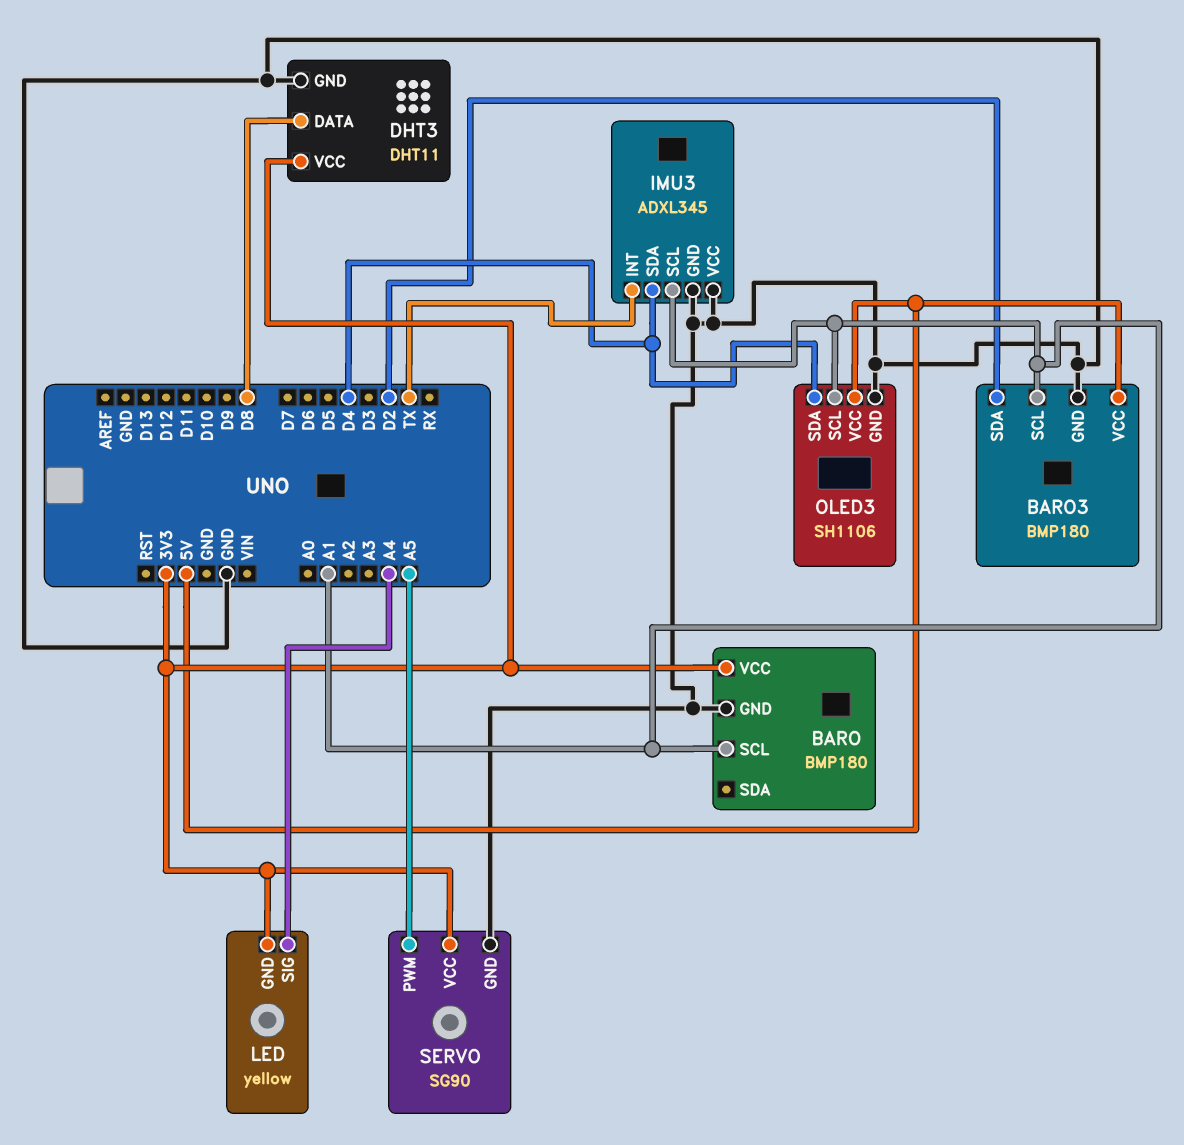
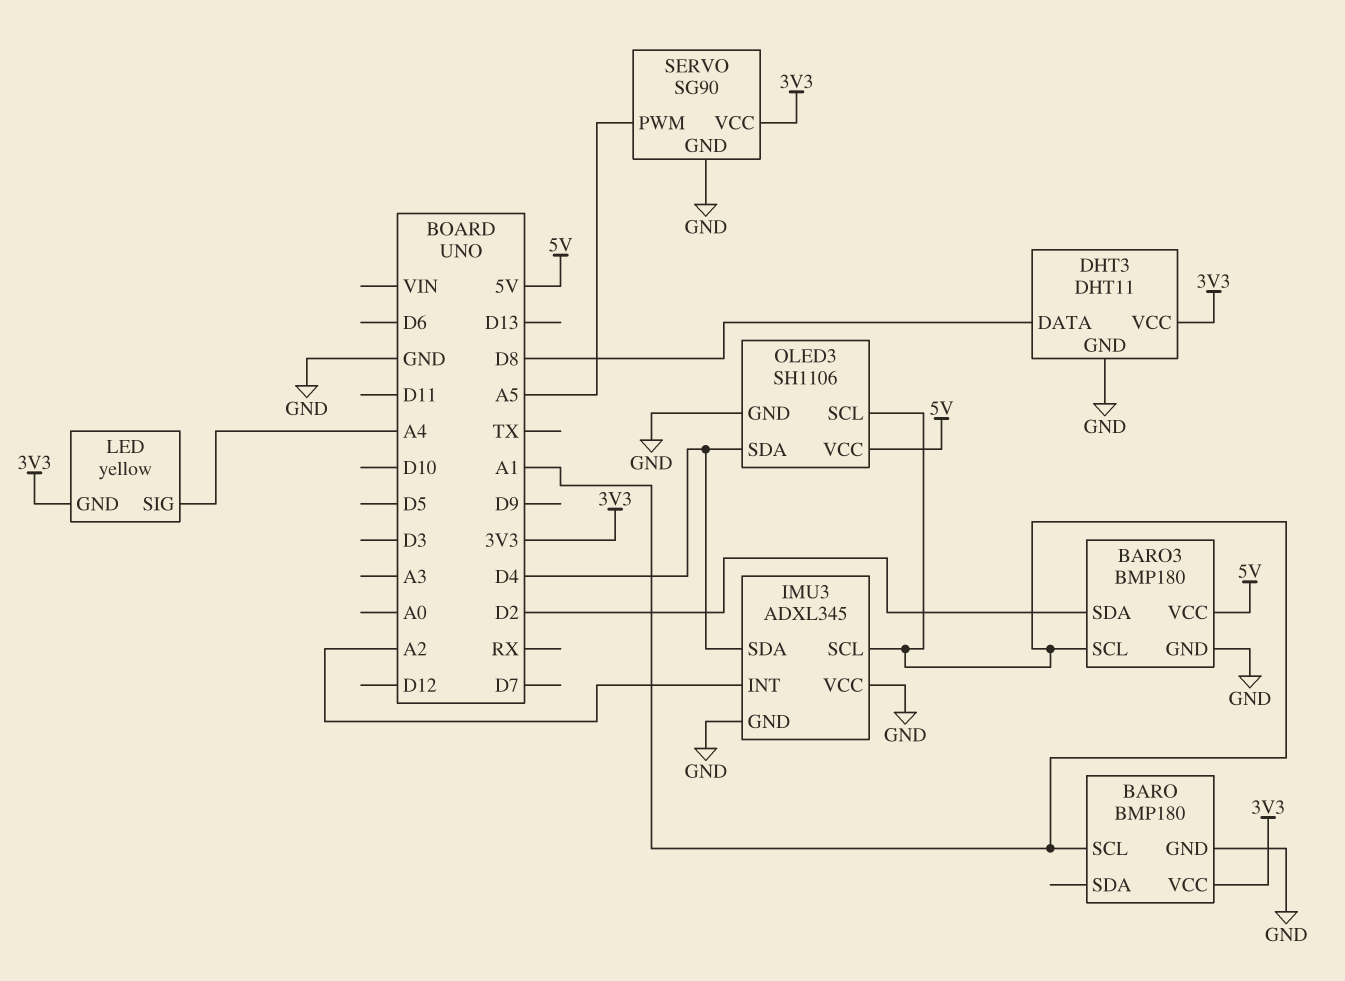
IMU3 pin INT: TX -> A2

